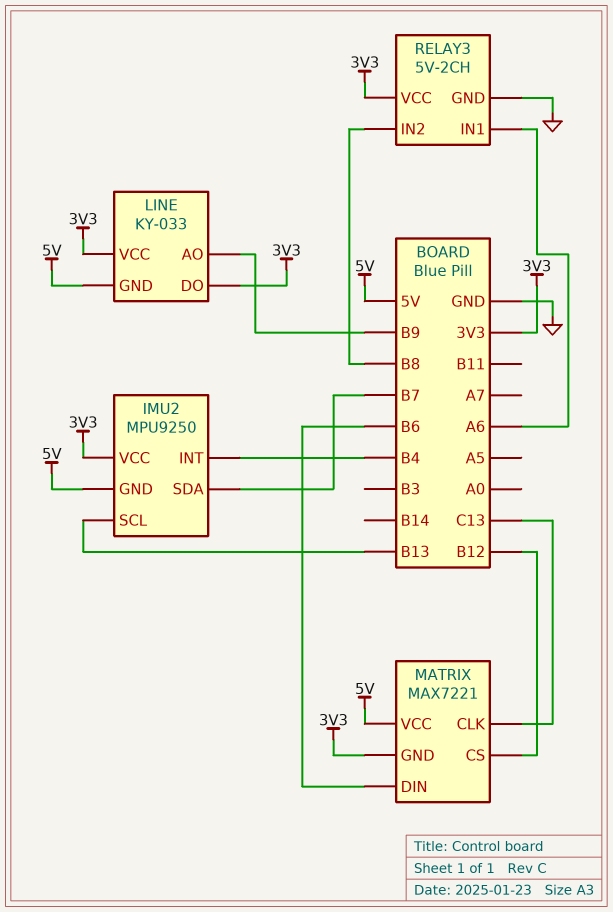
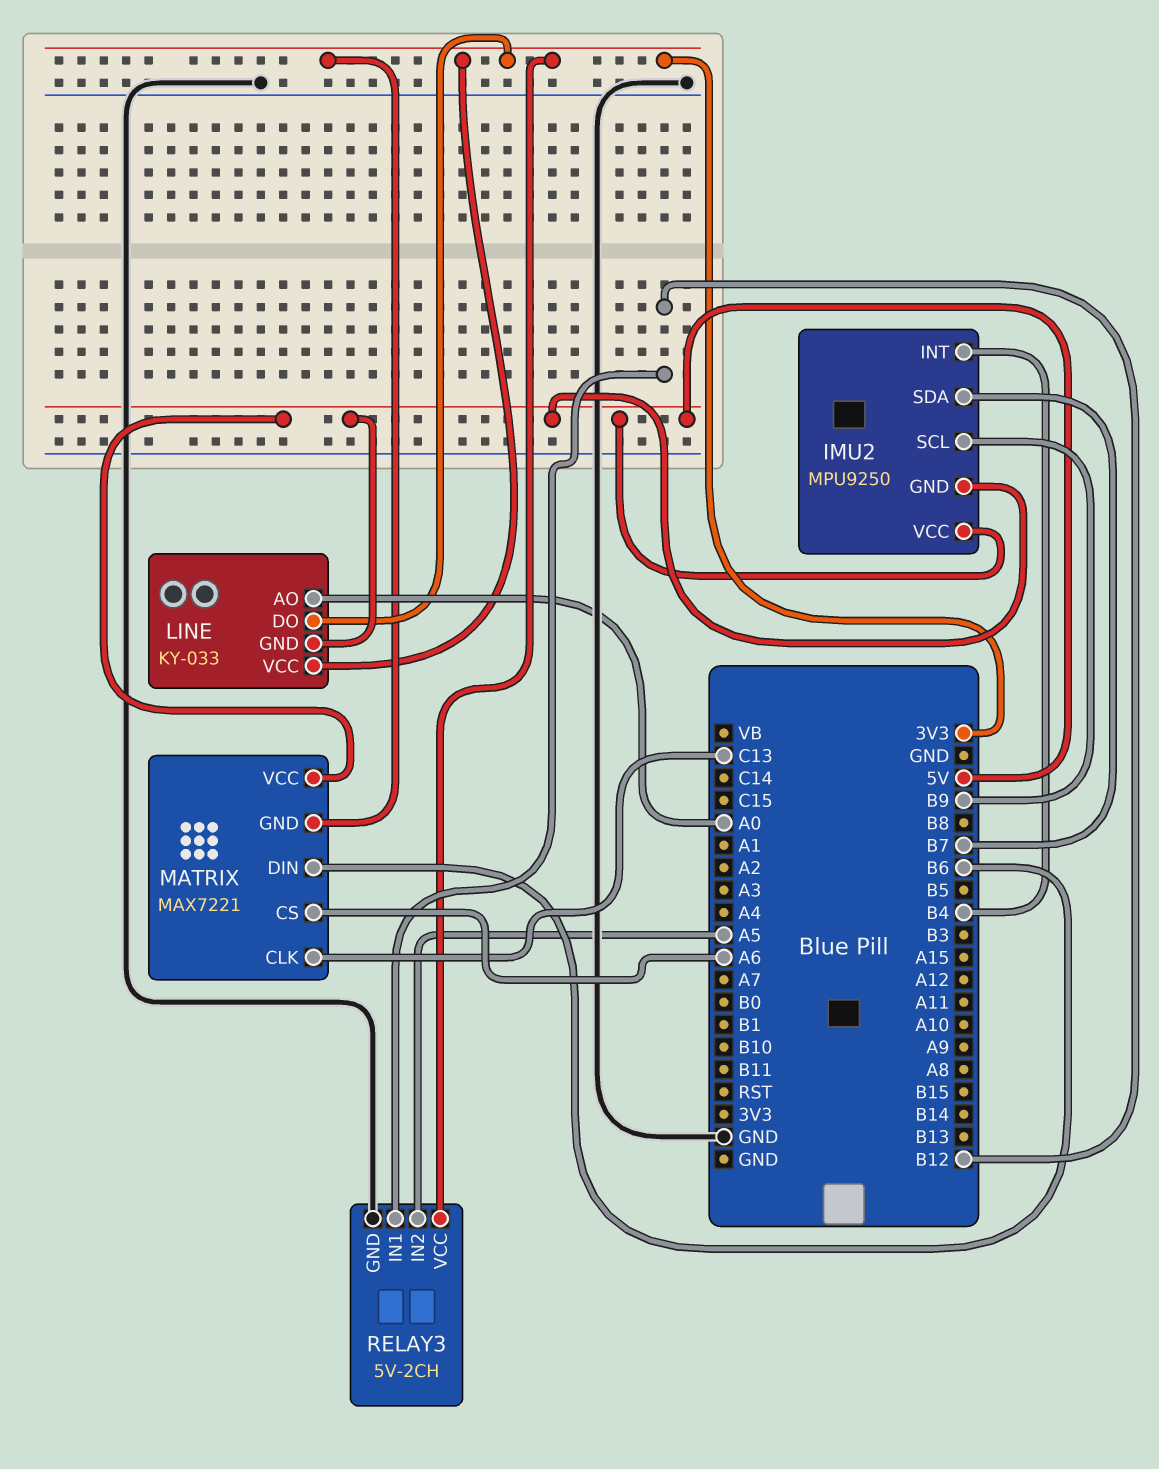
IMU2 pin SCL: B13 -> B9
IMU2 pin VCC: 3V3 -> 5V
LINE pin AO: B9 -> A0
MATRIX pin CS: B12 -> A6
RELAY3 pin IN1: A6 -> B12
RELAY3 pin IN2: B8 -> A5

